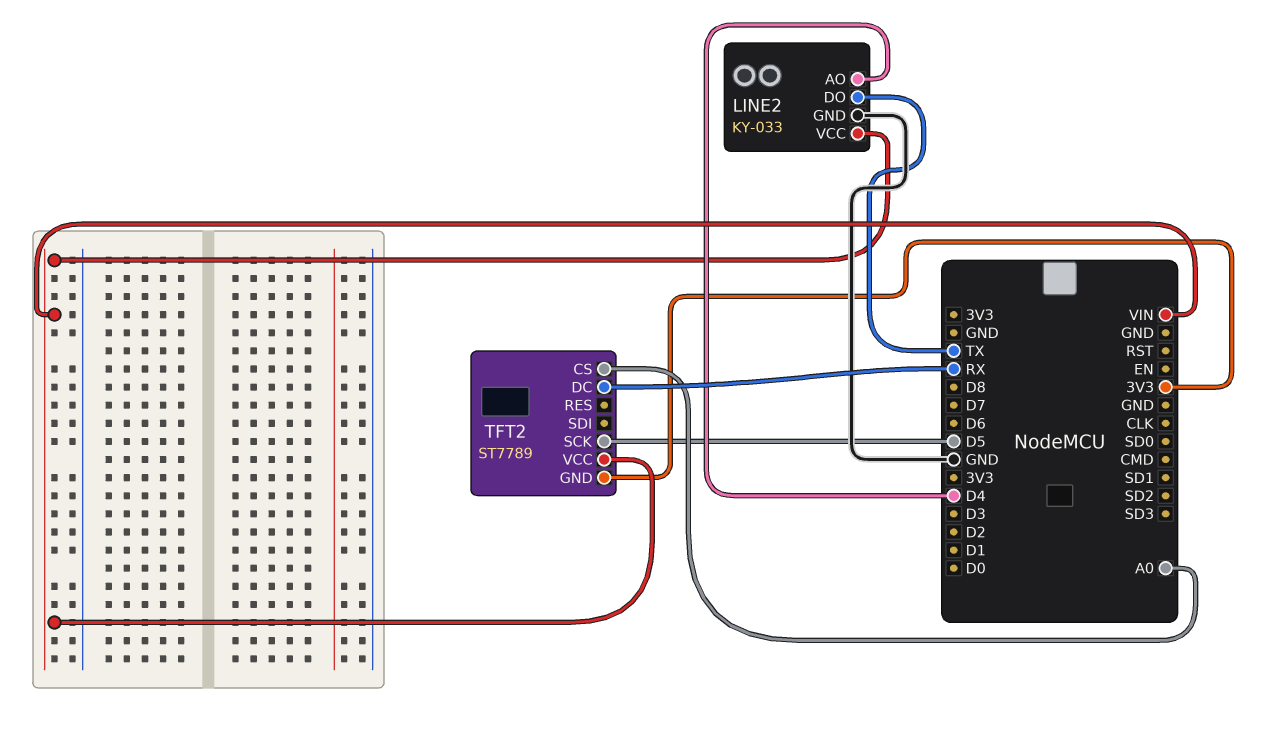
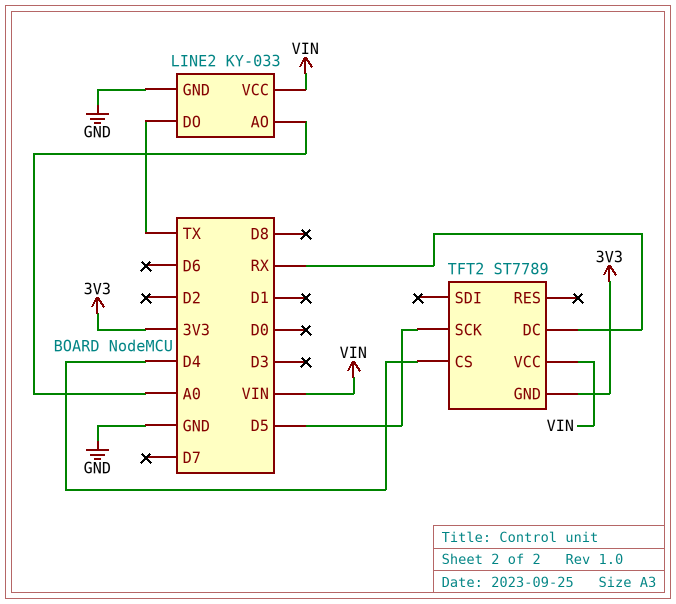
LINE2 pin AO: D4 -> A0
TFT2 pin CS: A0 -> D4

